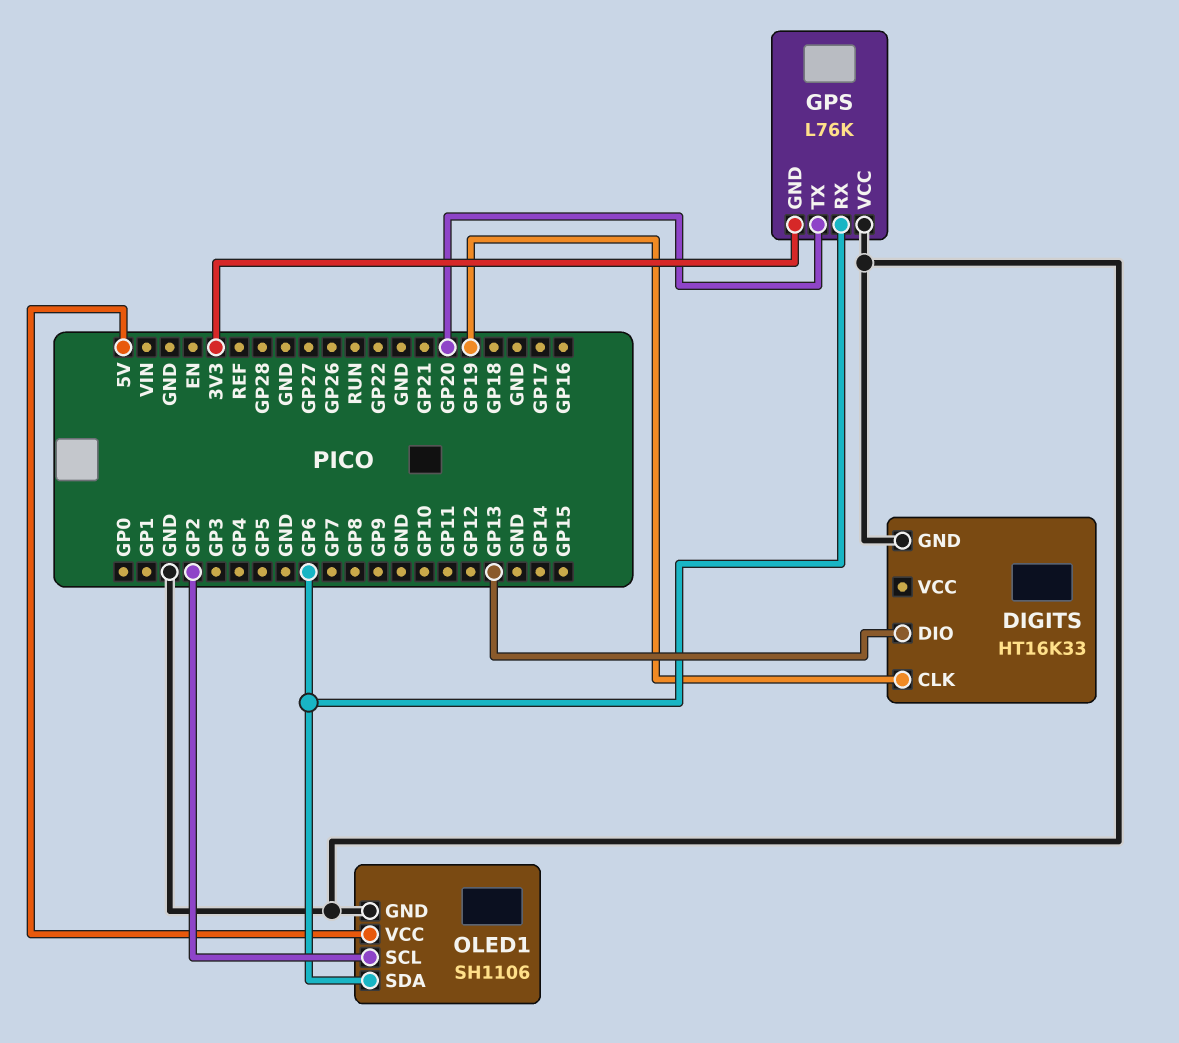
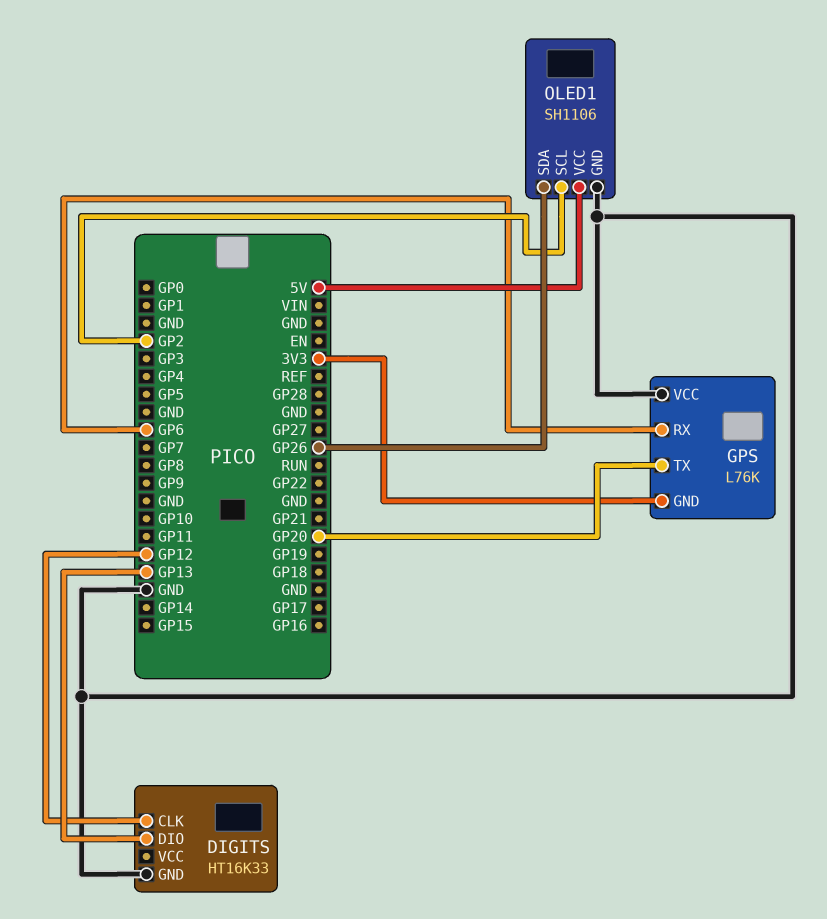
DIGITS pin CLK: GP19 -> GP12
OLED1 pin SDA: GP6 -> GP26

